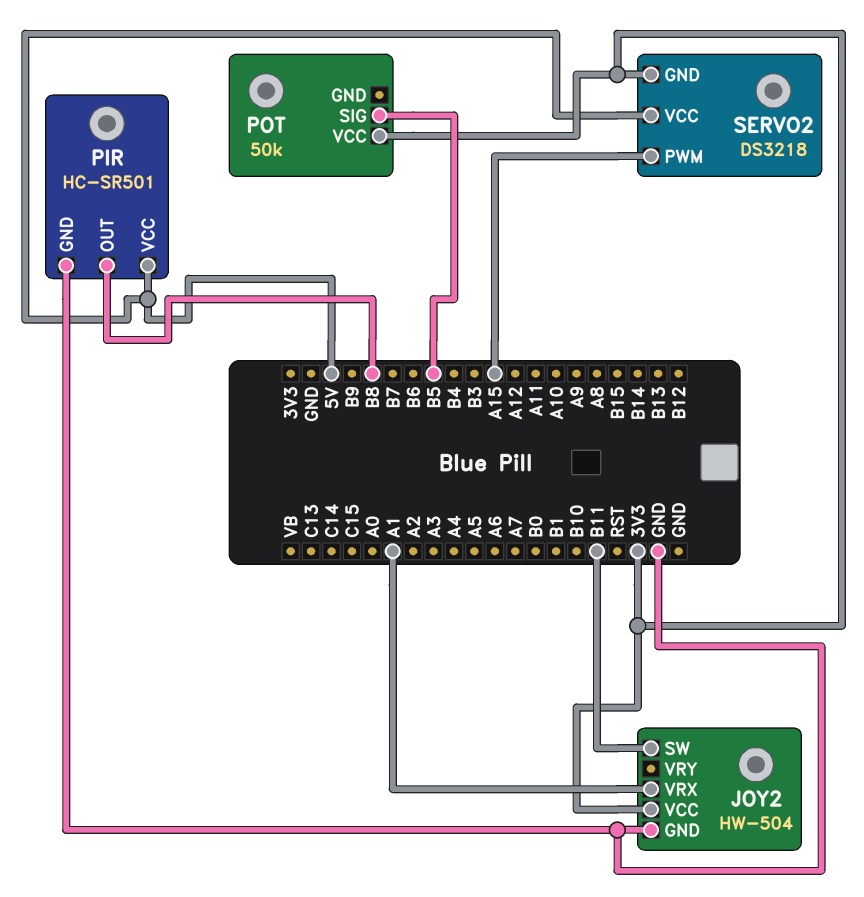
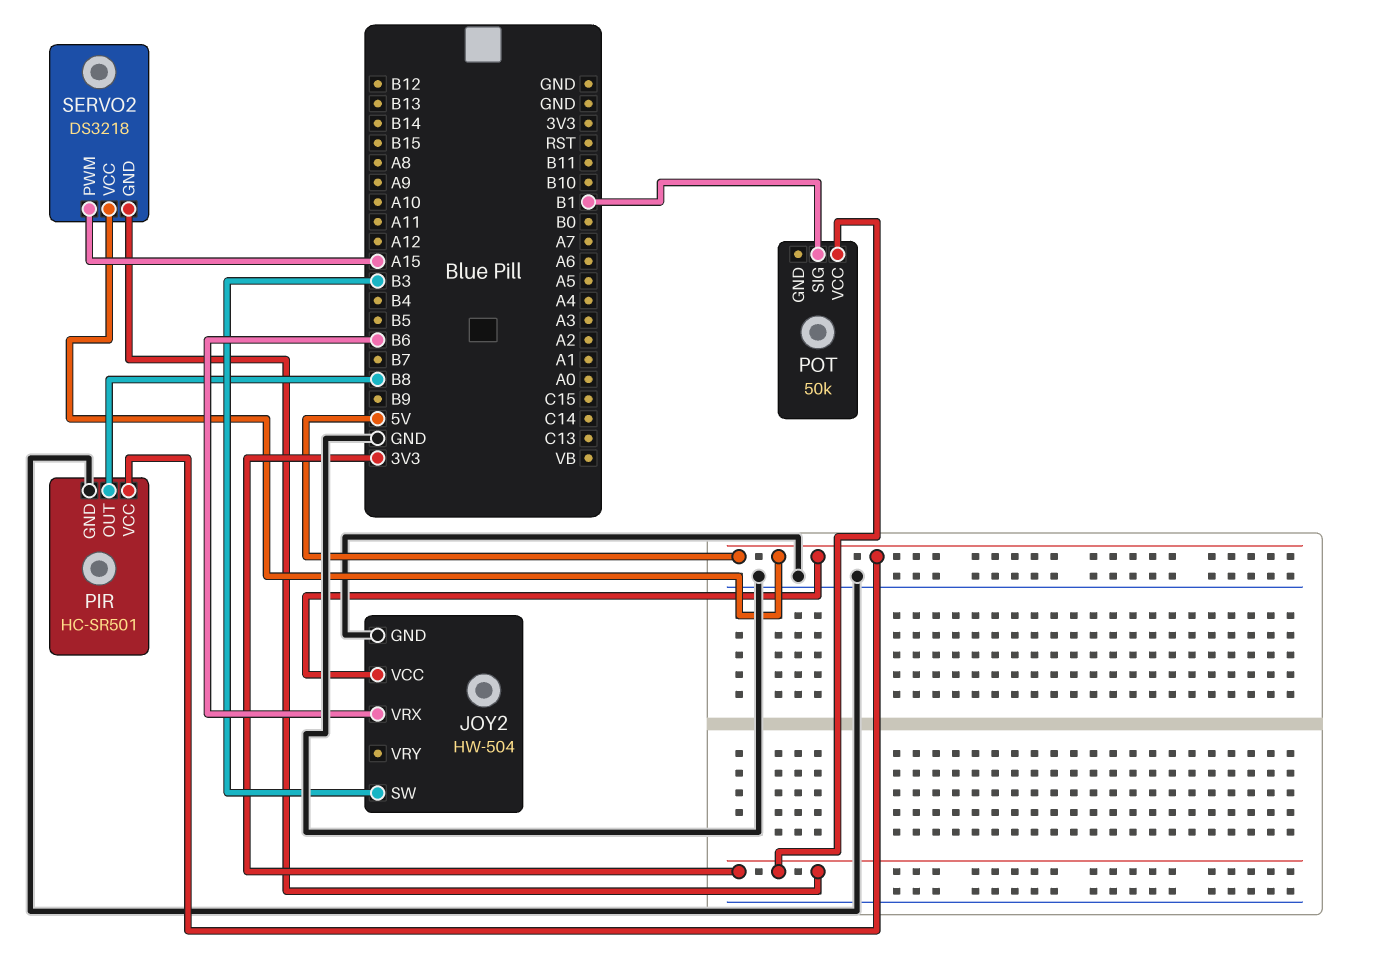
JOY2 pin SW: B11 -> B3
JOY2 pin VCC: 3V3 -> 5V
JOY2 pin VRX: A1 -> B6
POT pin SIG: B5 -> B1

